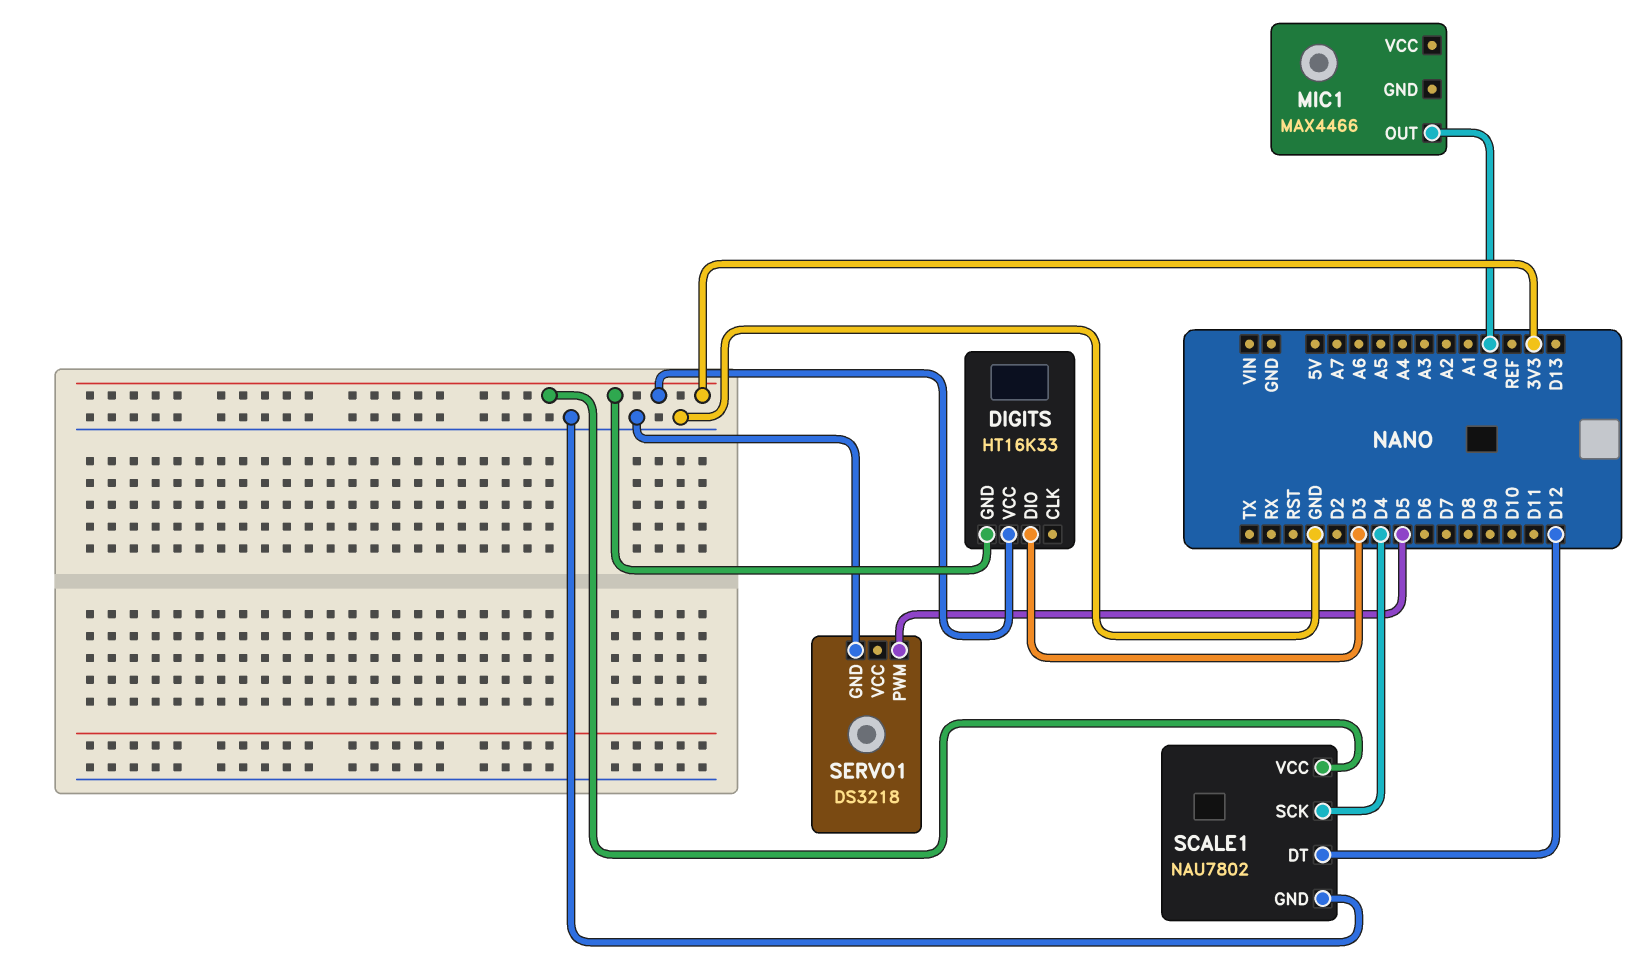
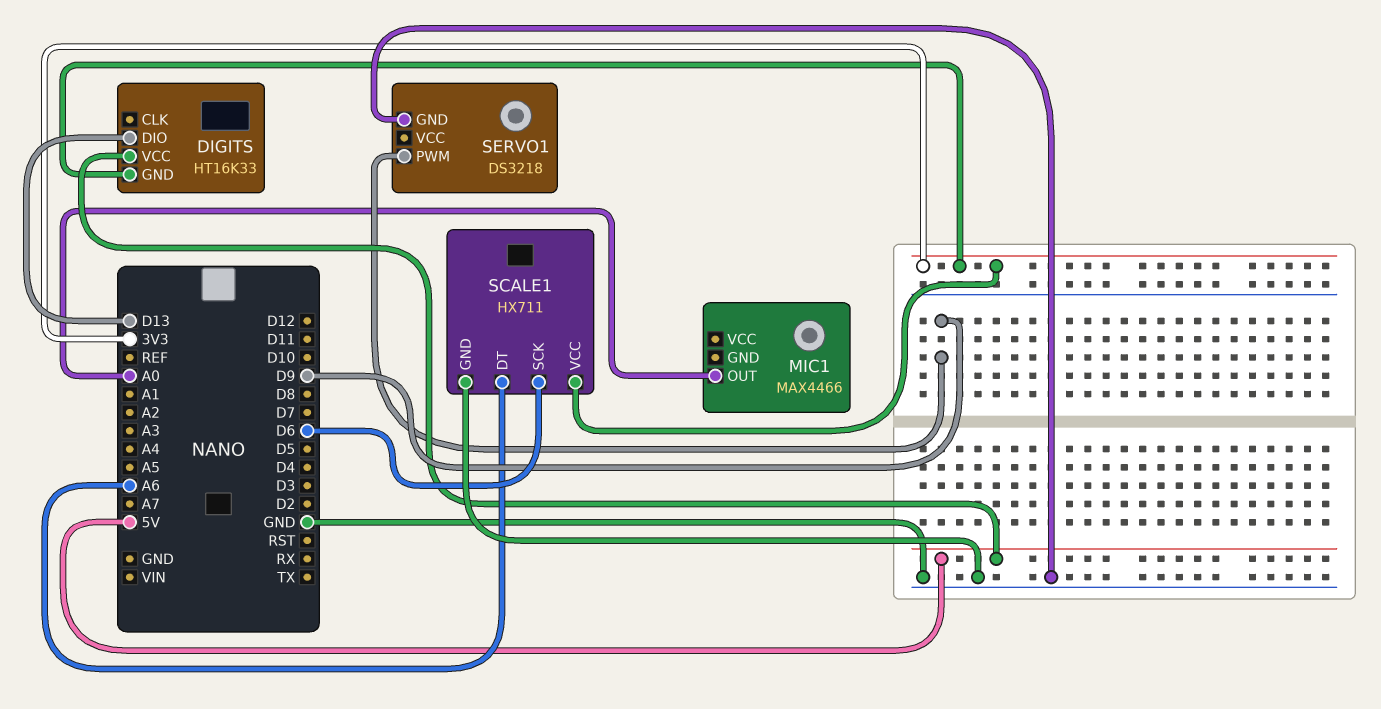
DIGITS pin DIO: D3 -> D13
DIGITS pin VCC: 3V3 -> 5V
SCALE1: NAU7802 -> HX711
SCALE1 pin DT: D12 -> A6
SCALE1 pin SCK: D4 -> D6
SERVO1 pin PWM: D5 -> D9

